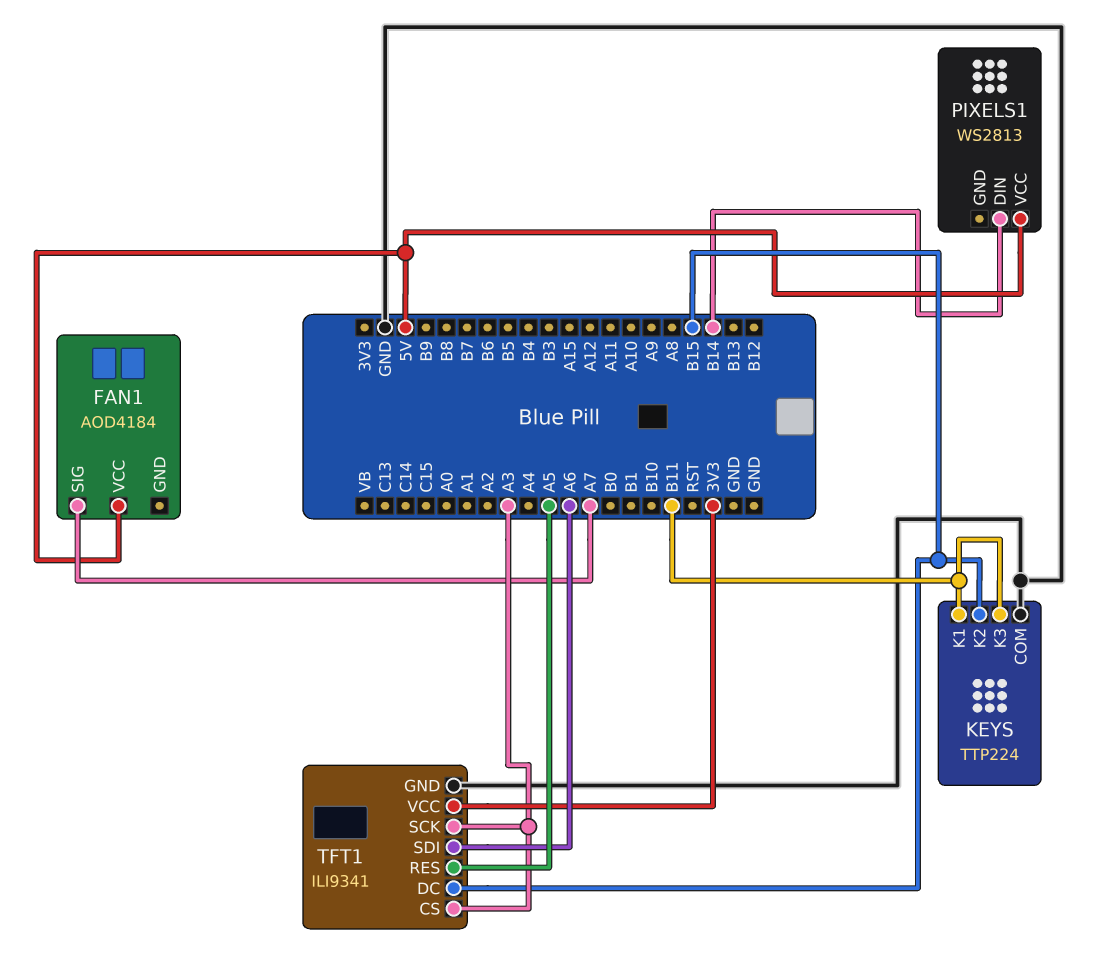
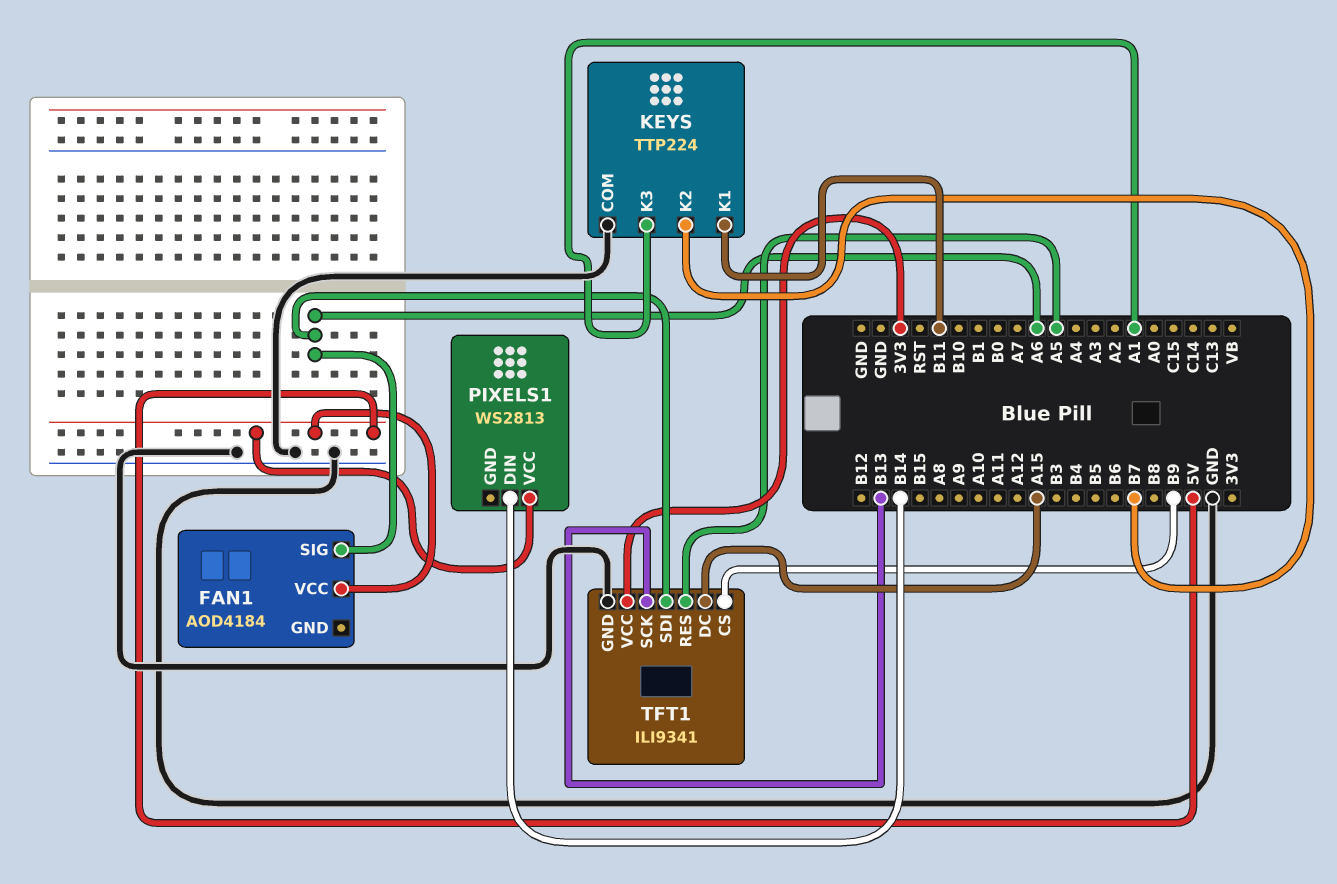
FAN1 pin SIG: A7 -> A6
KEYS pin K2: B15 -> B7
KEYS pin K3: B11 -> A1
TFT1 pin CS: A3 -> B9
TFT1 pin DC: B15 -> A15
TFT1 pin SCK: A3 -> B13

